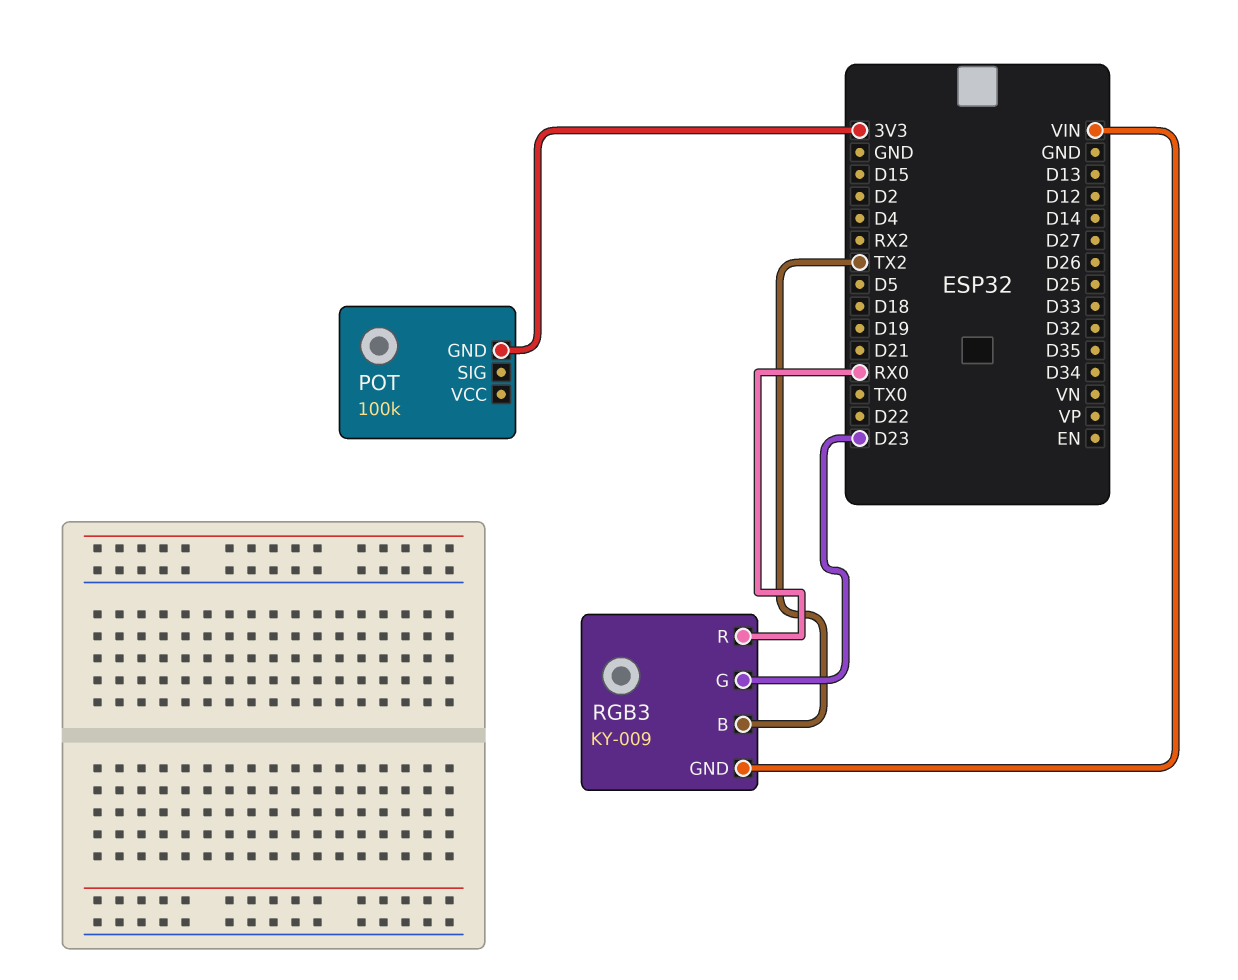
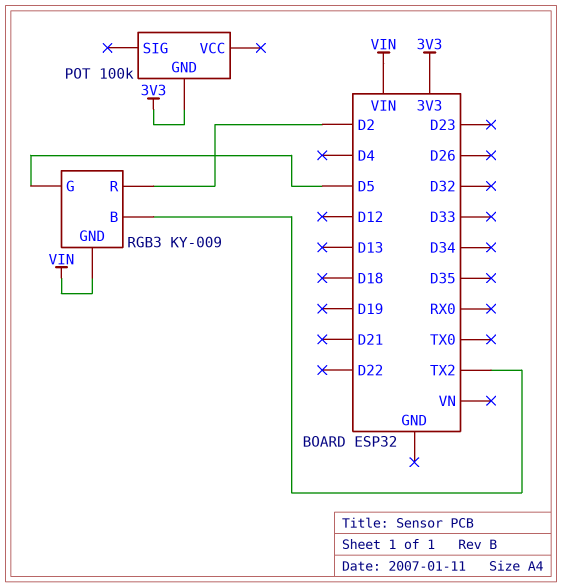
RGB3 pin G: D23 -> D5
RGB3 pin R: RX0 -> D2

